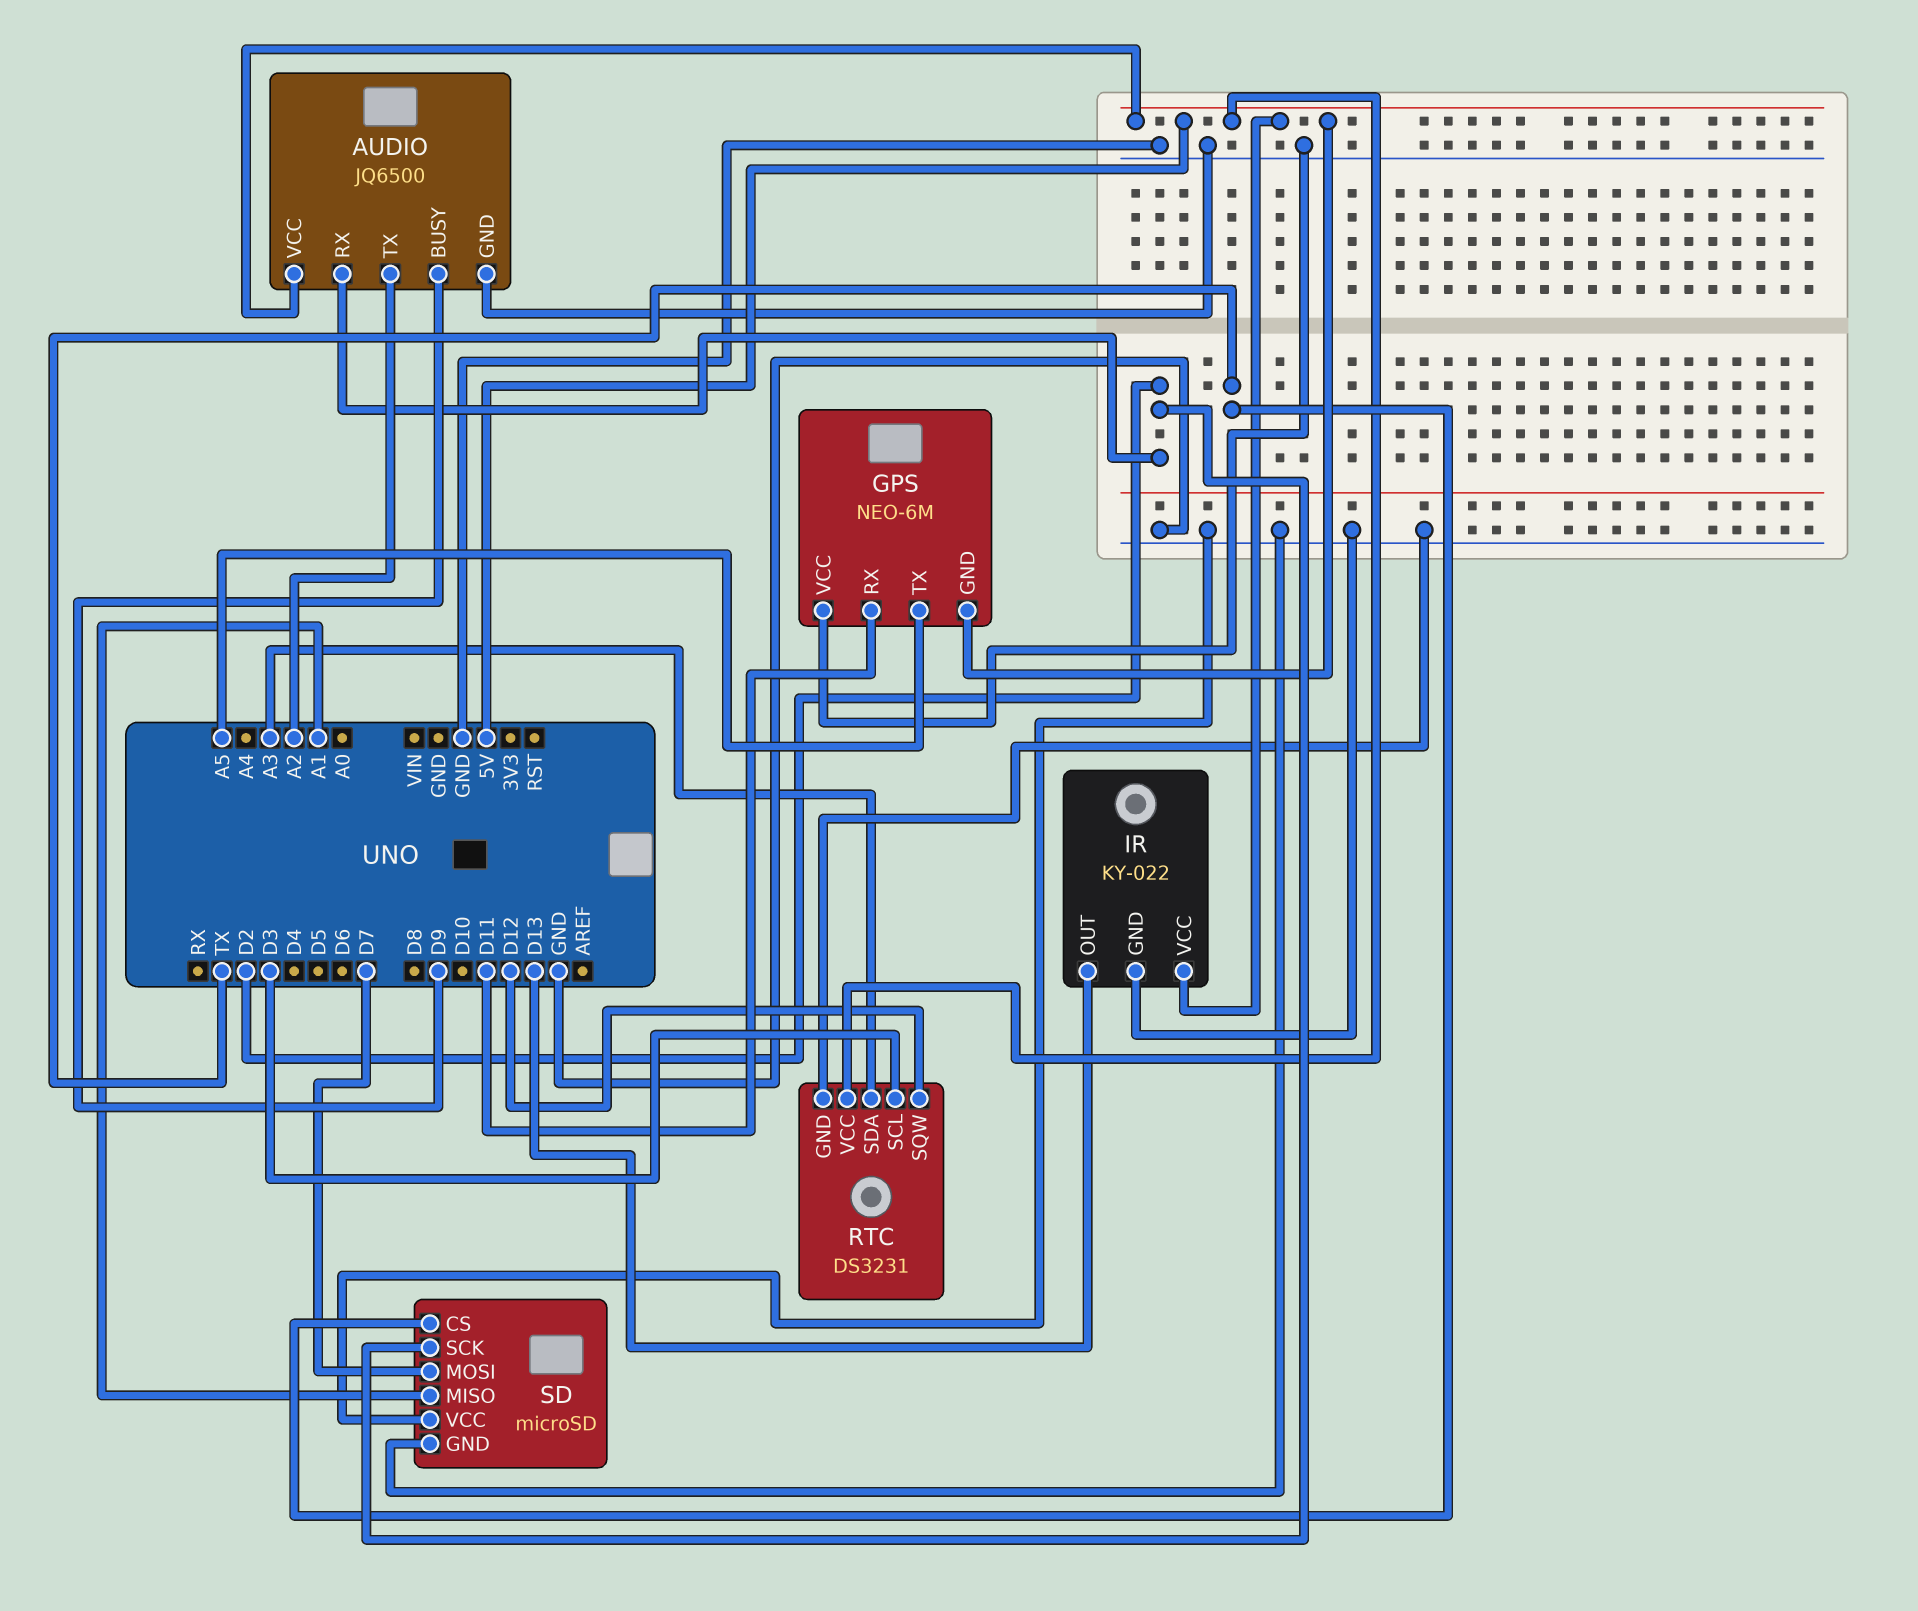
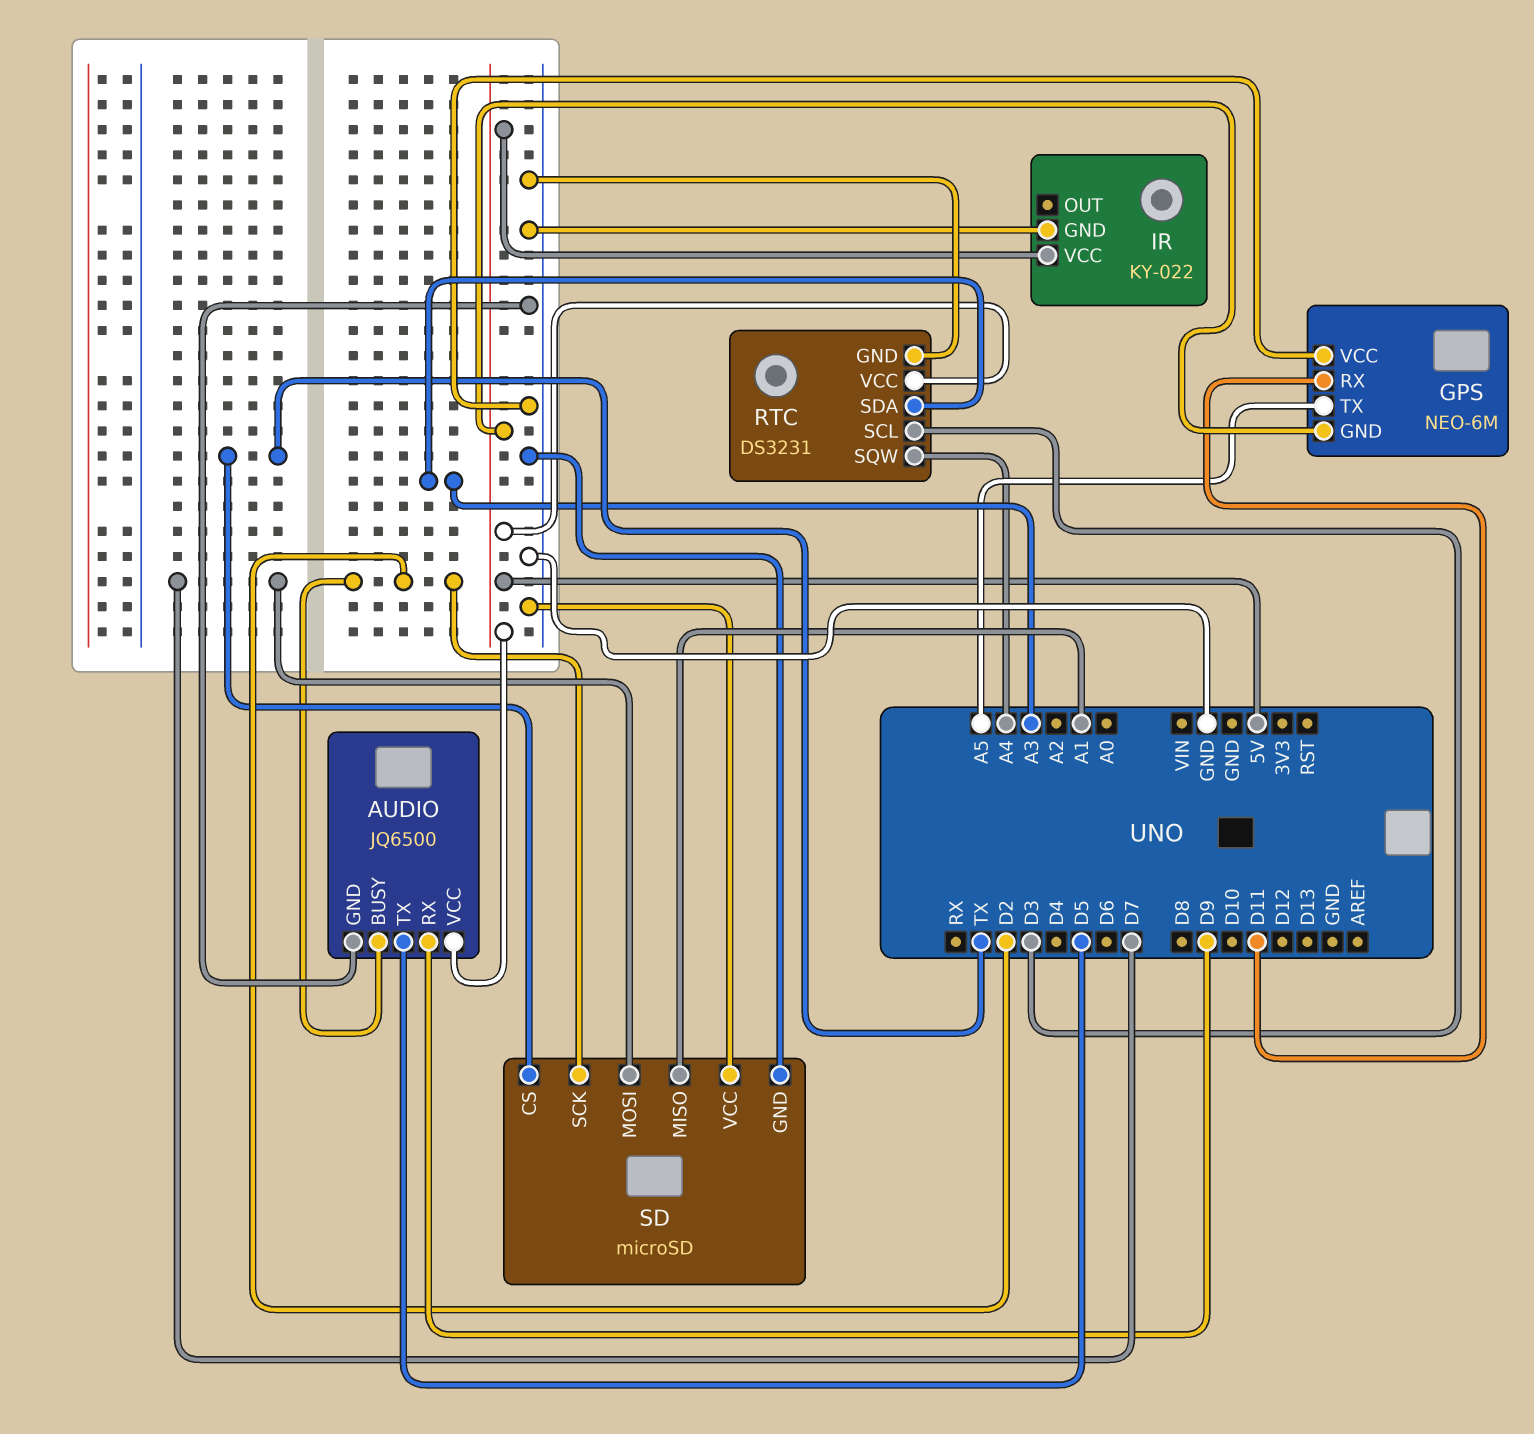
AUDIO pin BUSY: D9 -> D2
AUDIO pin RX: D2 -> D9
AUDIO pin TX: A2 -> D5
IR pin OUT: D13 -> none
RTC pin SQW: D12 -> A4

